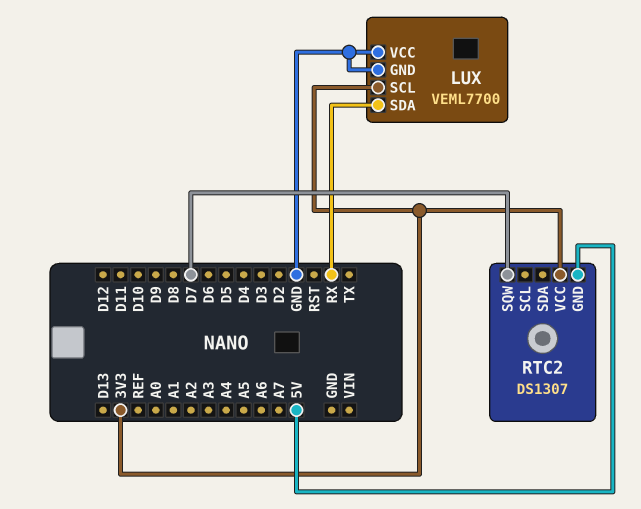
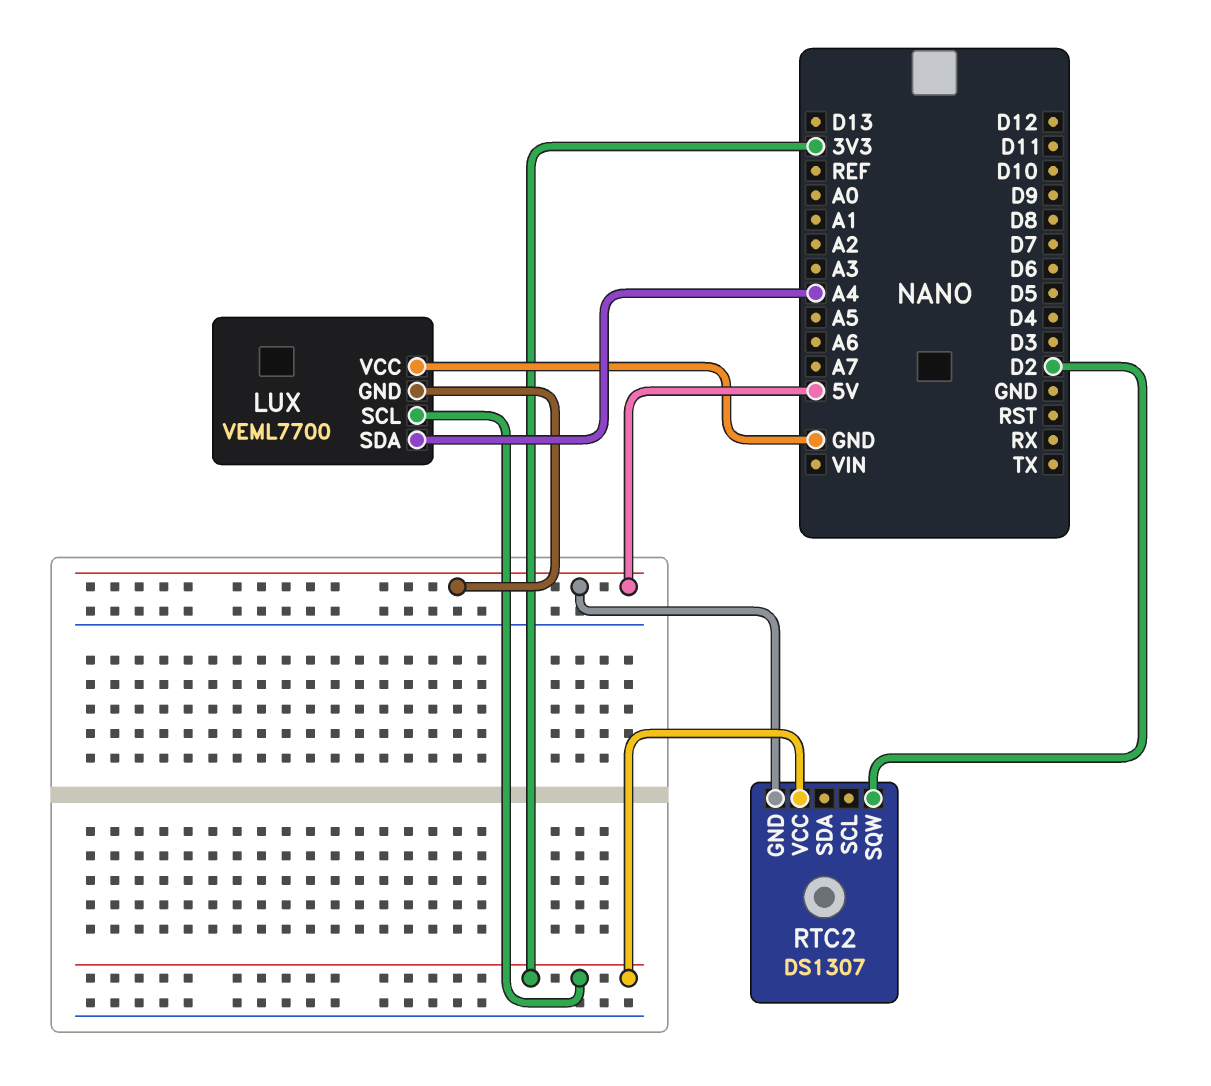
LUX pin GND: GND -> 5V
LUX pin SDA: RX -> A4
RTC2 pin SQW: D7 -> D2

